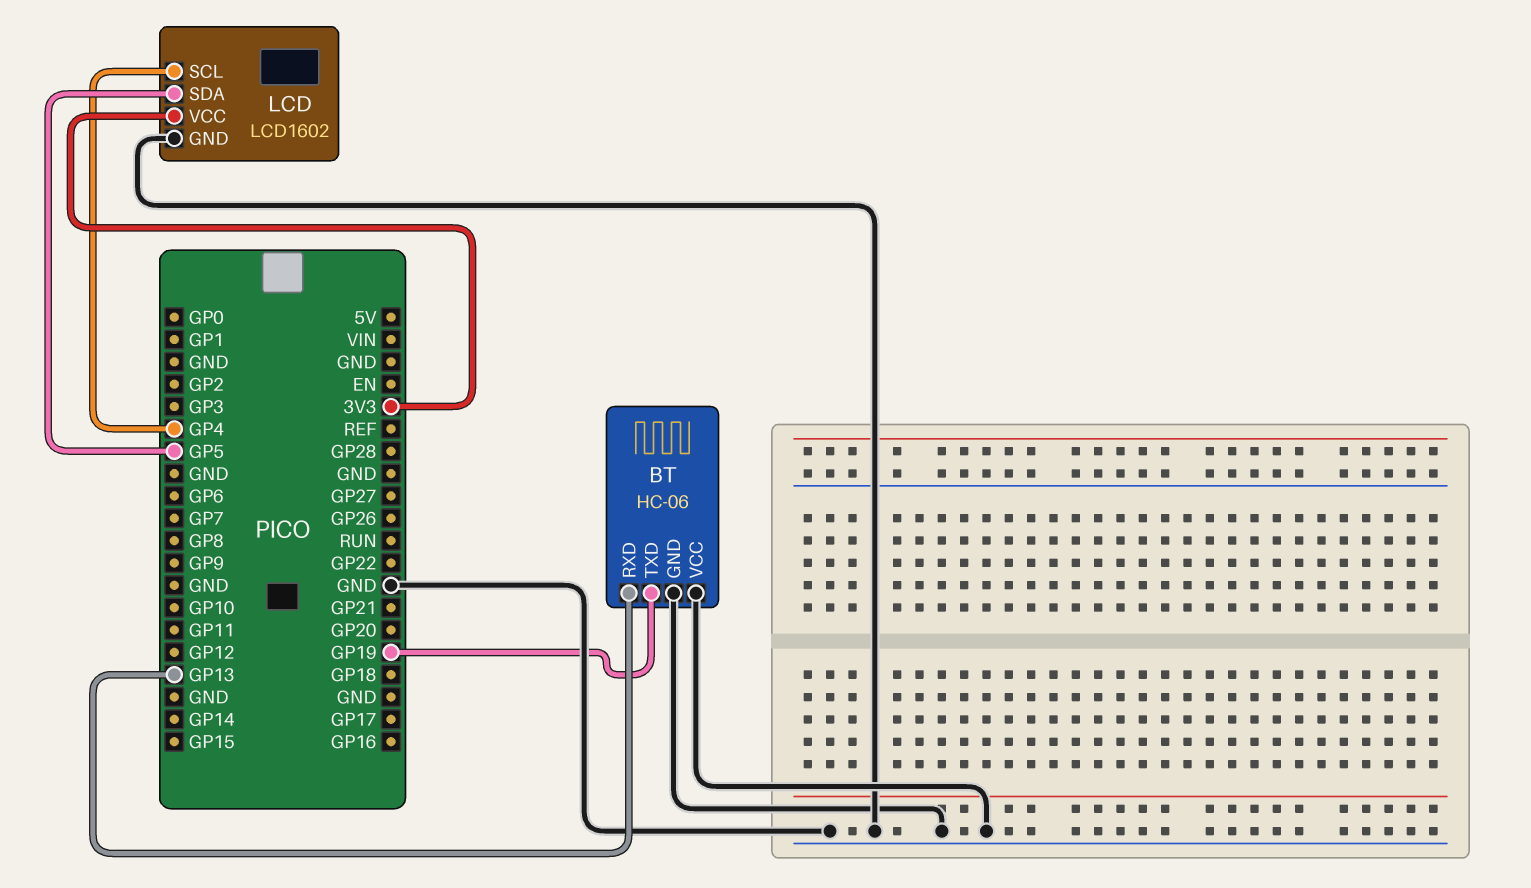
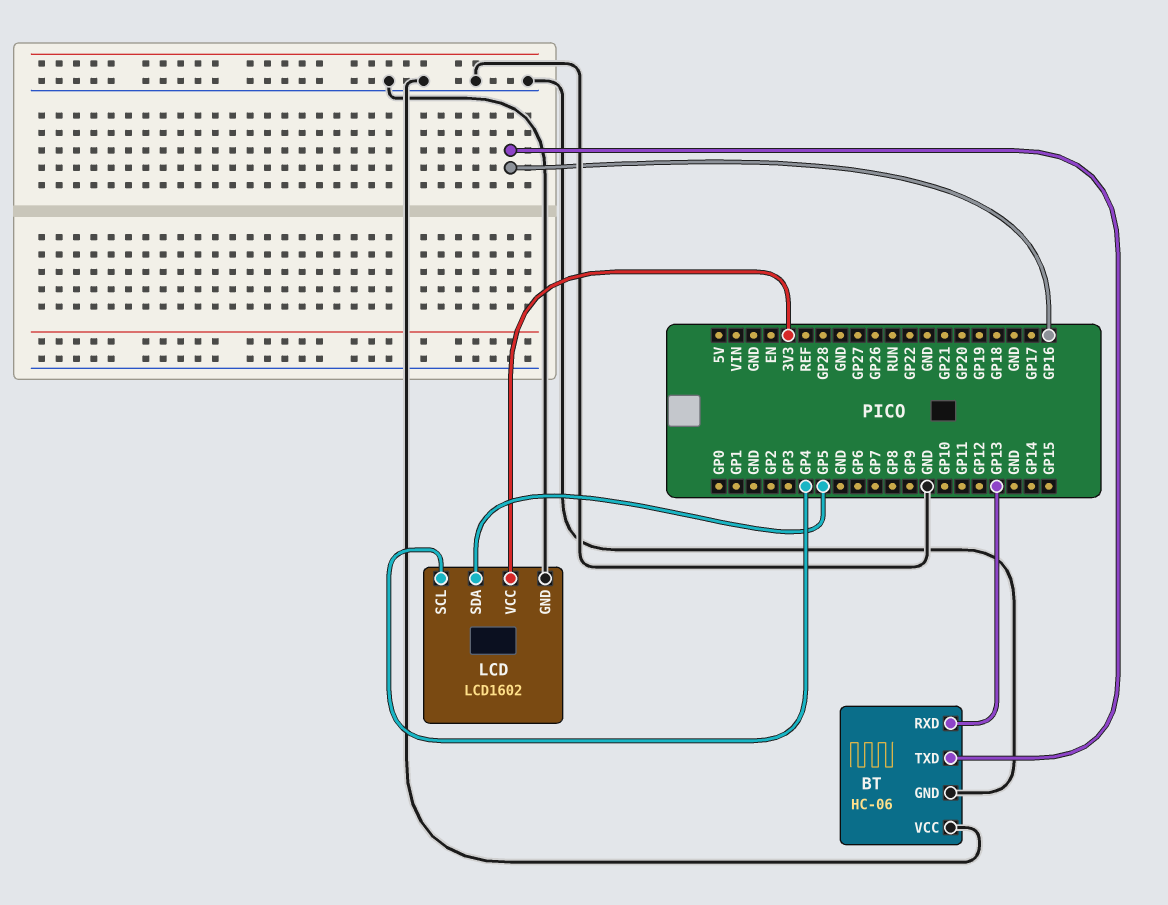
BT pin TXD: GP19 -> GP16

